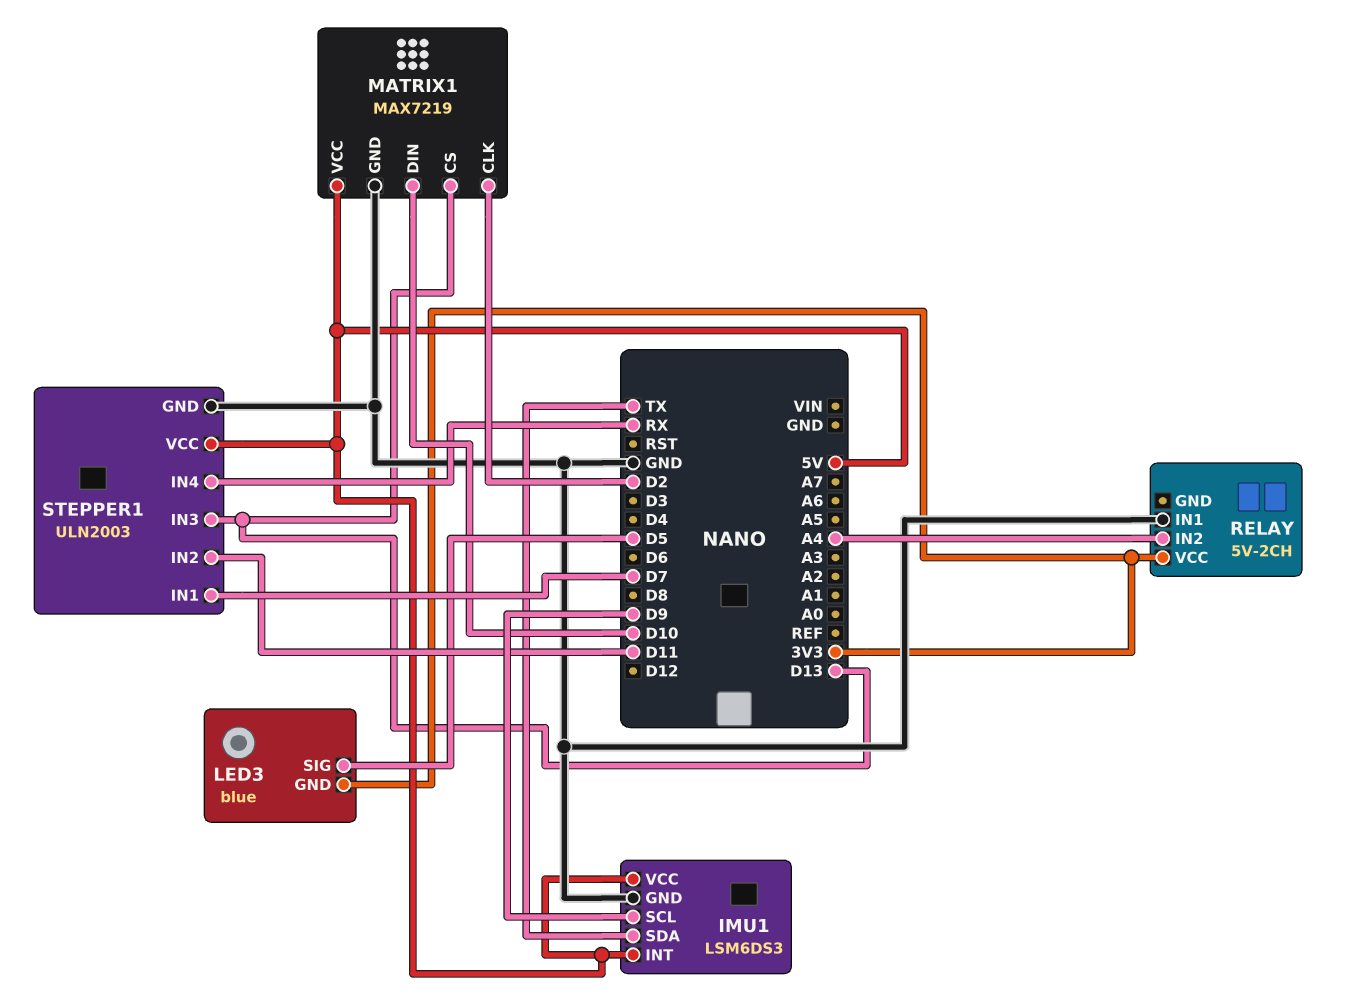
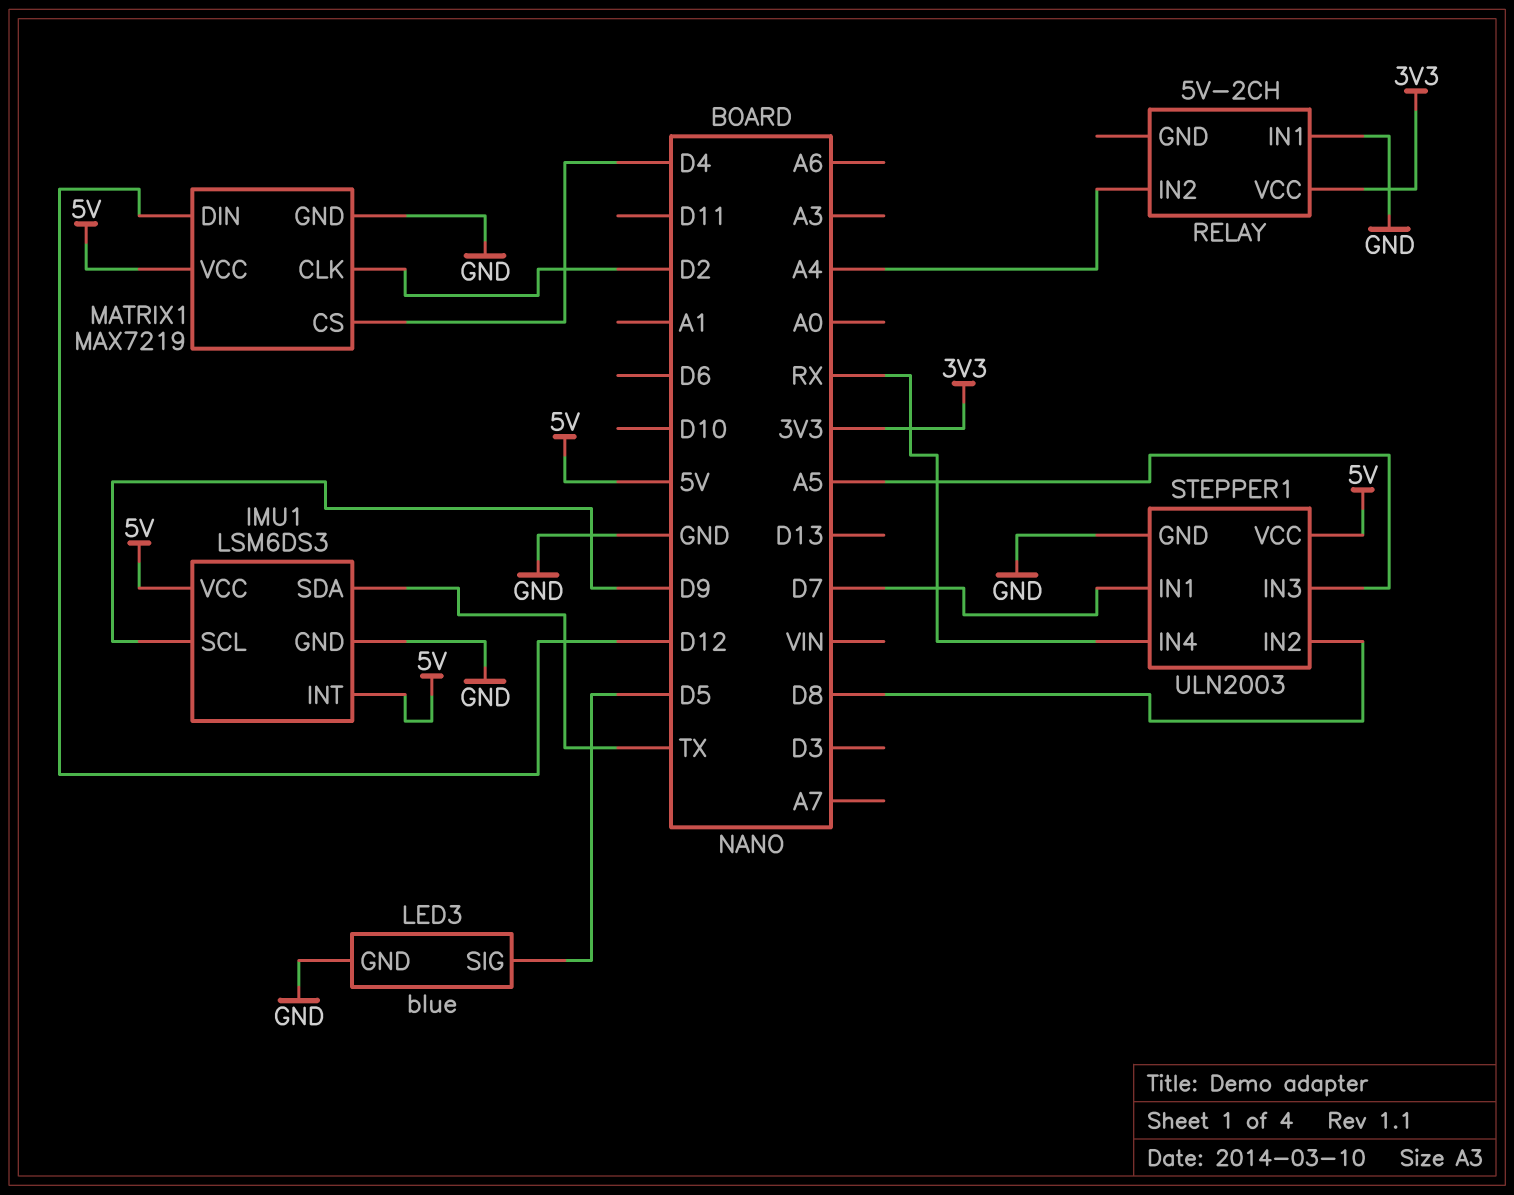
LED3 pin GND: 3V3 -> GND
MATRIX1 pin CS: D13 -> D4
MATRIX1 pin DIN: D10 -> D12
STEPPER1 pin IN2: D11 -> D8
STEPPER1 pin IN3: D13 -> A5

